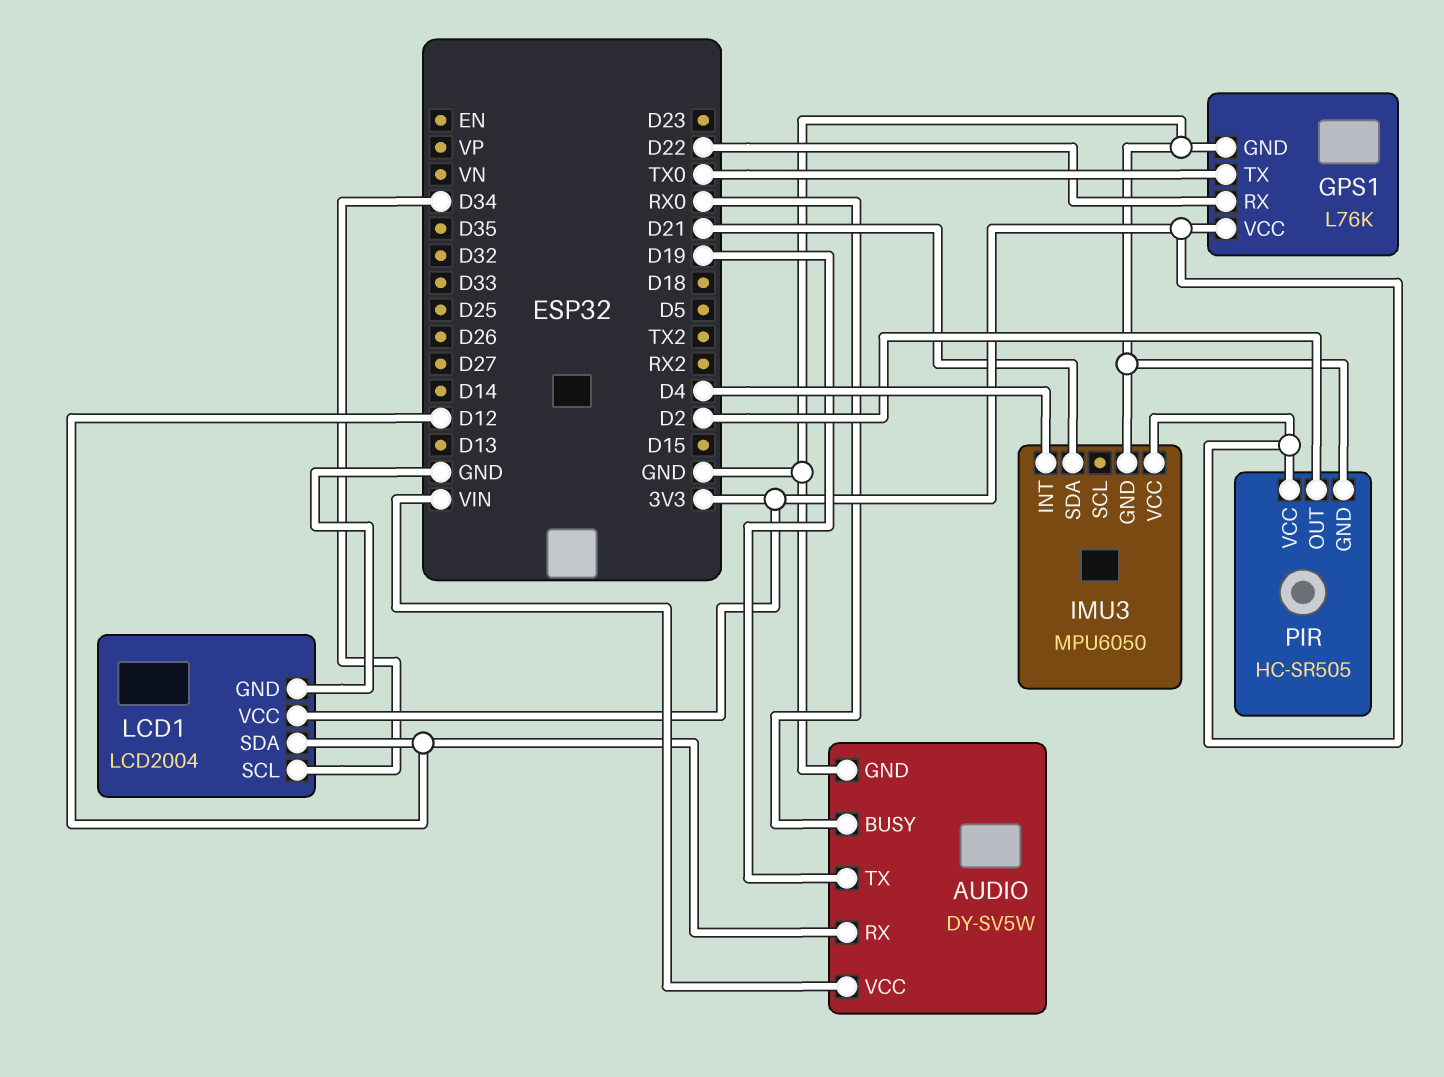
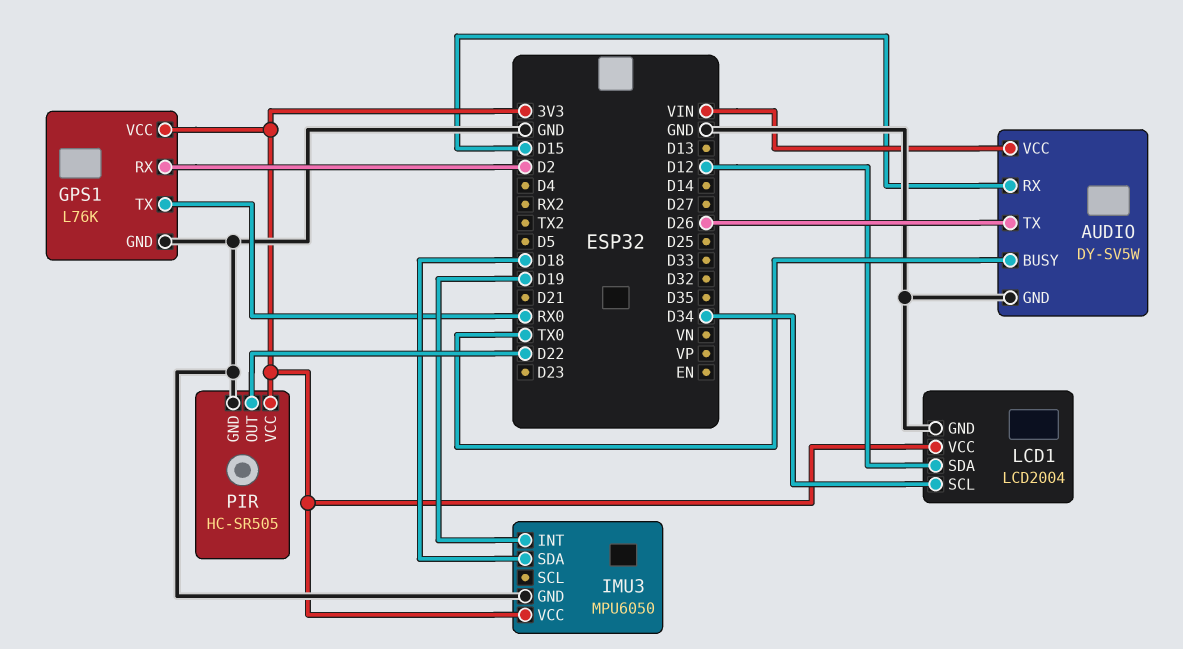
AUDIO pin BUSY: RX0 -> TX0
AUDIO pin RX: D12 -> D15
AUDIO pin TX: D19 -> D26
GPS1 pin RX: D22 -> D2
GPS1 pin TX: TX0 -> RX0
IMU3 pin INT: D4 -> D19
IMU3 pin SDA: D21 -> D18
PIR pin OUT: D2 -> D22

